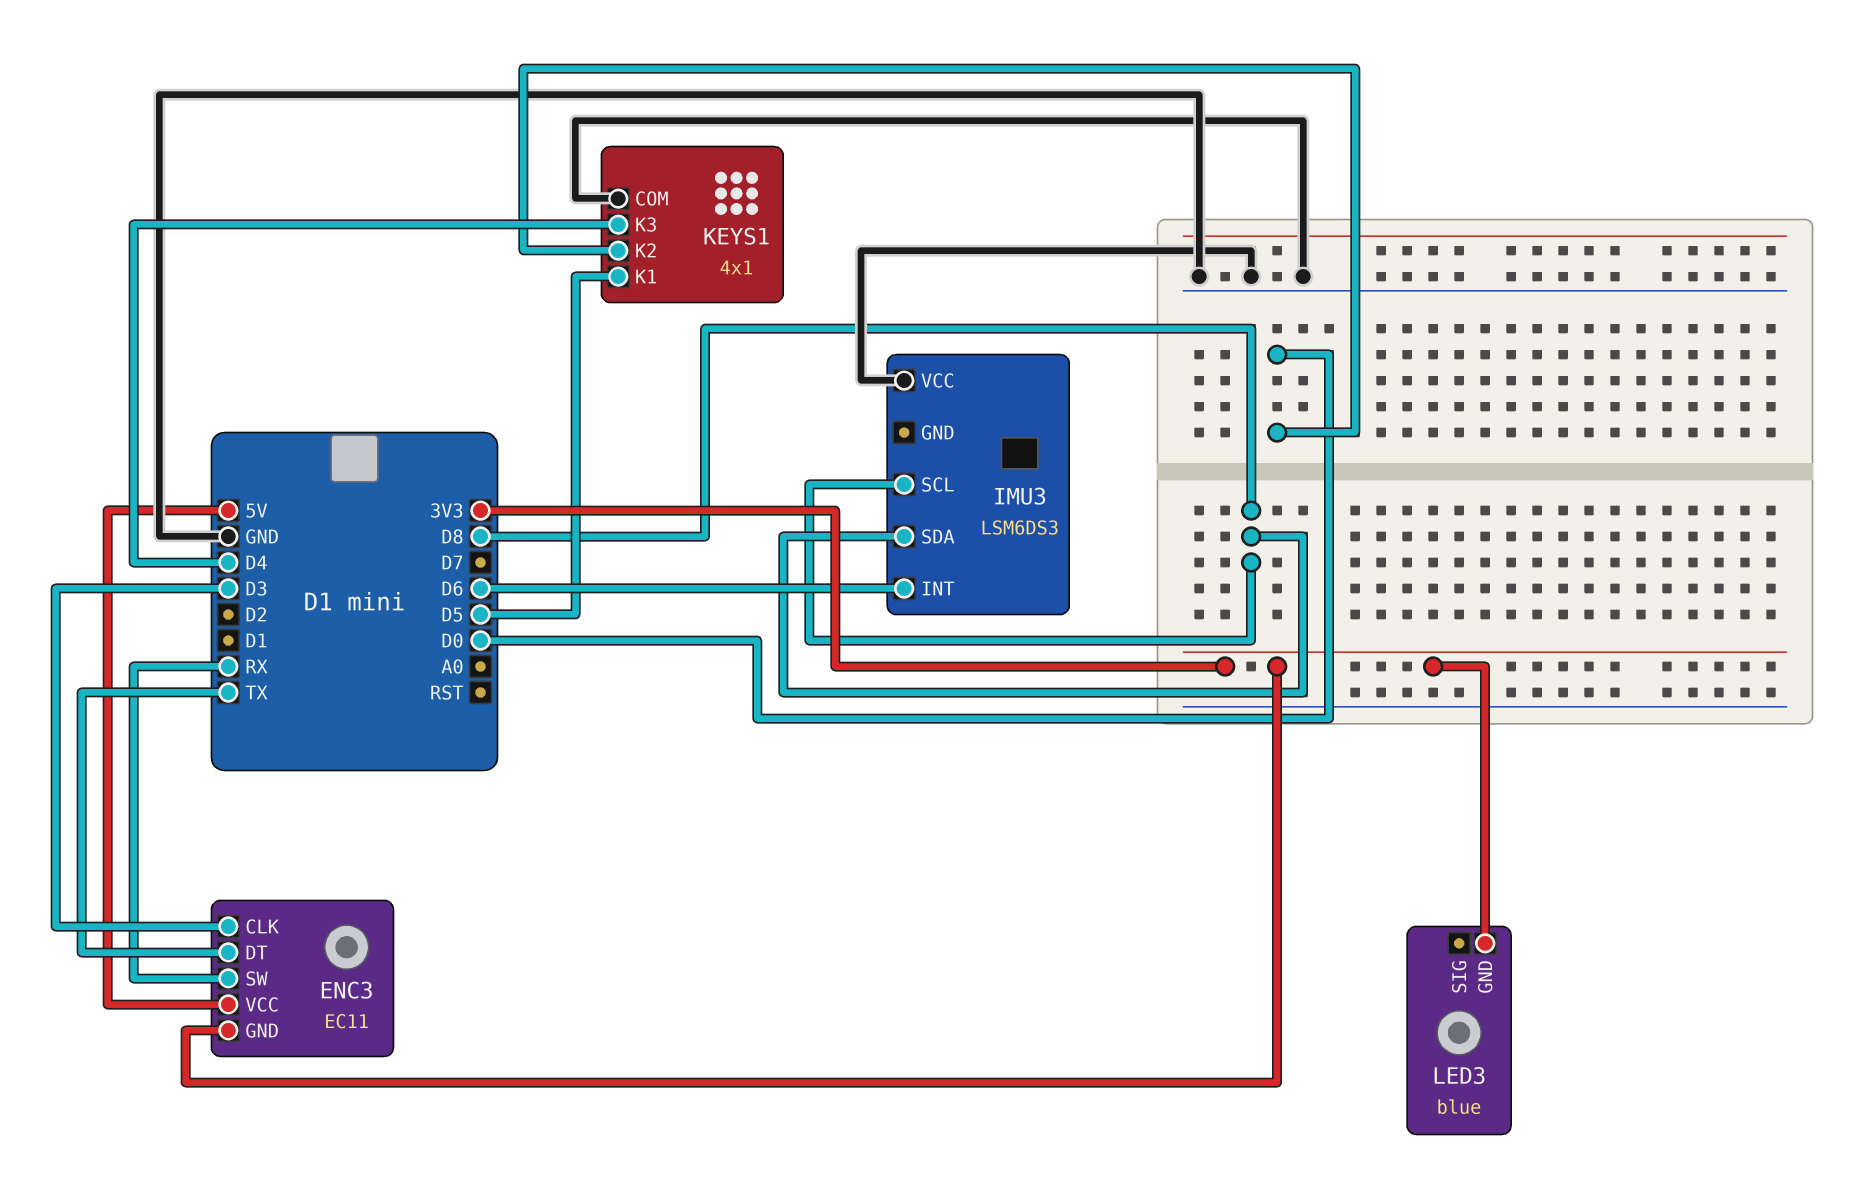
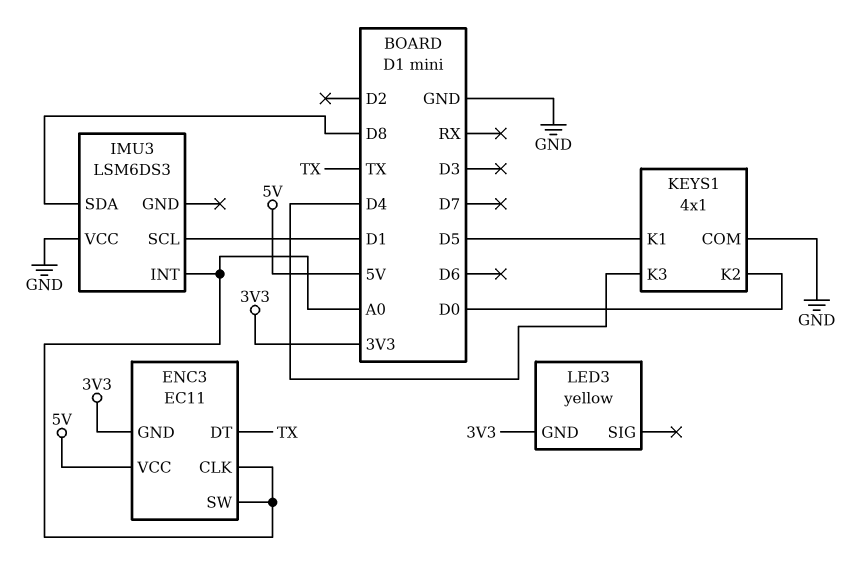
ENC3 pin CLK: D3 -> A0
ENC3 pin SW: RX -> A0
IMU3 pin INT: D6 -> A0
IMU3 pin SCL: D8 -> D1
LED3: blue -> yellow

